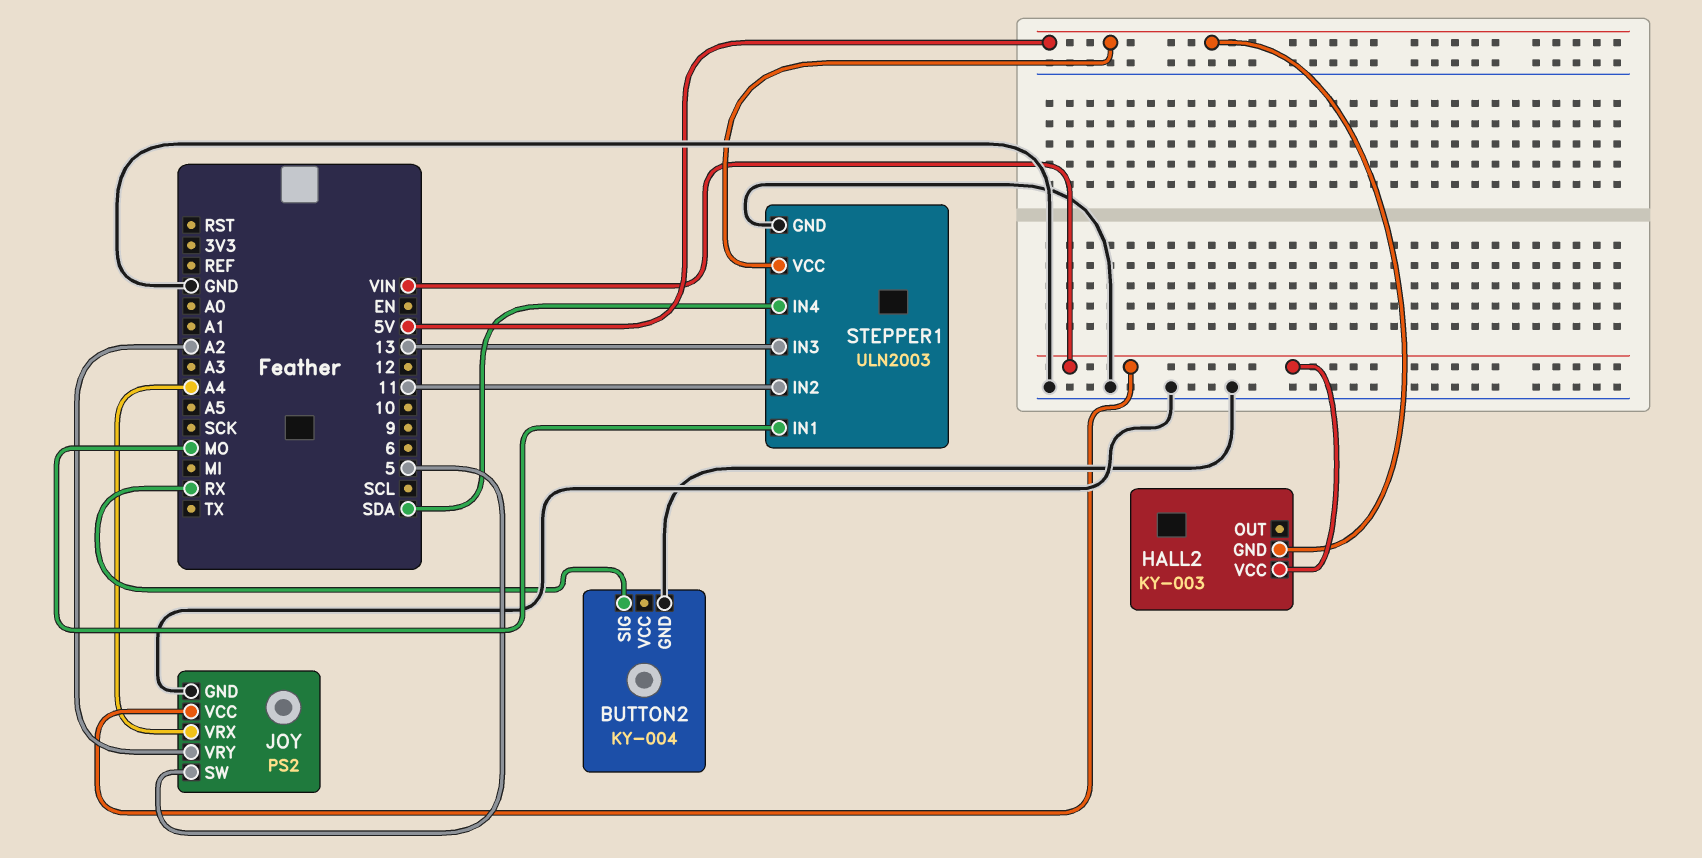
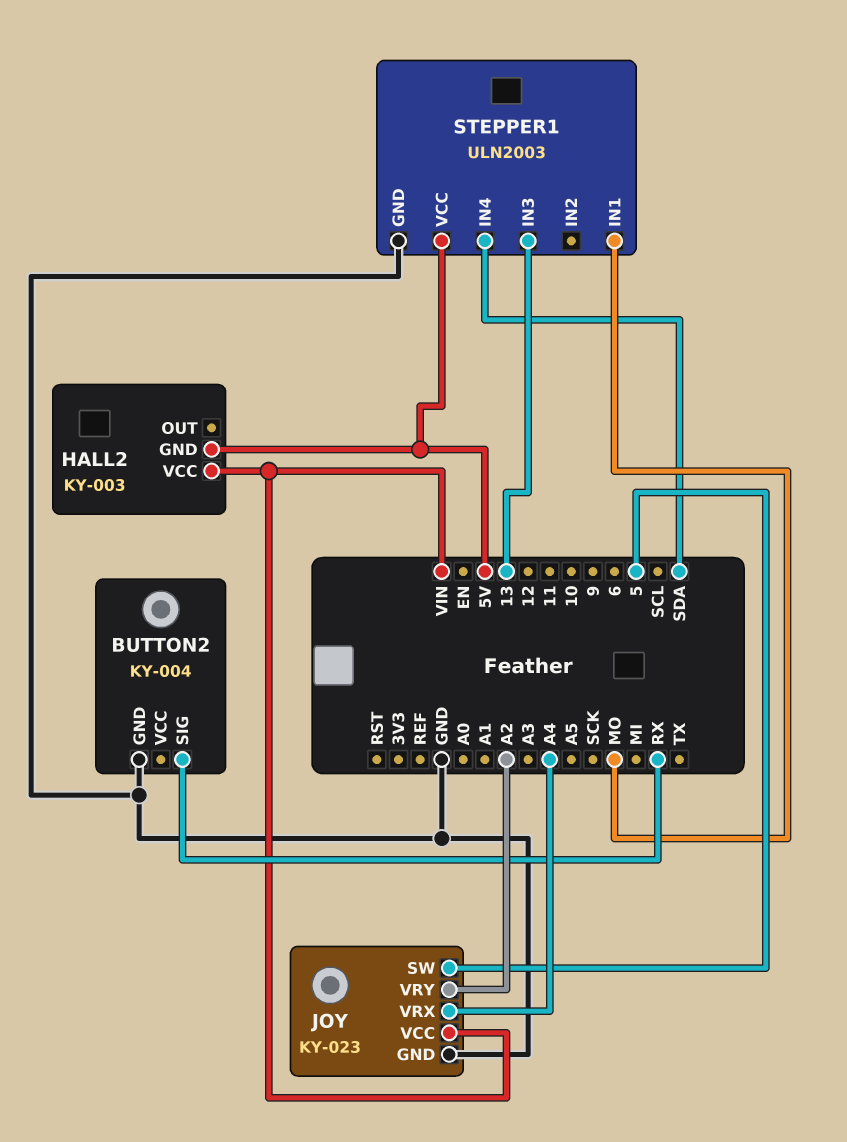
JOY: PS2 -> KY-023
STEPPER1 pin IN2: 11 -> none

